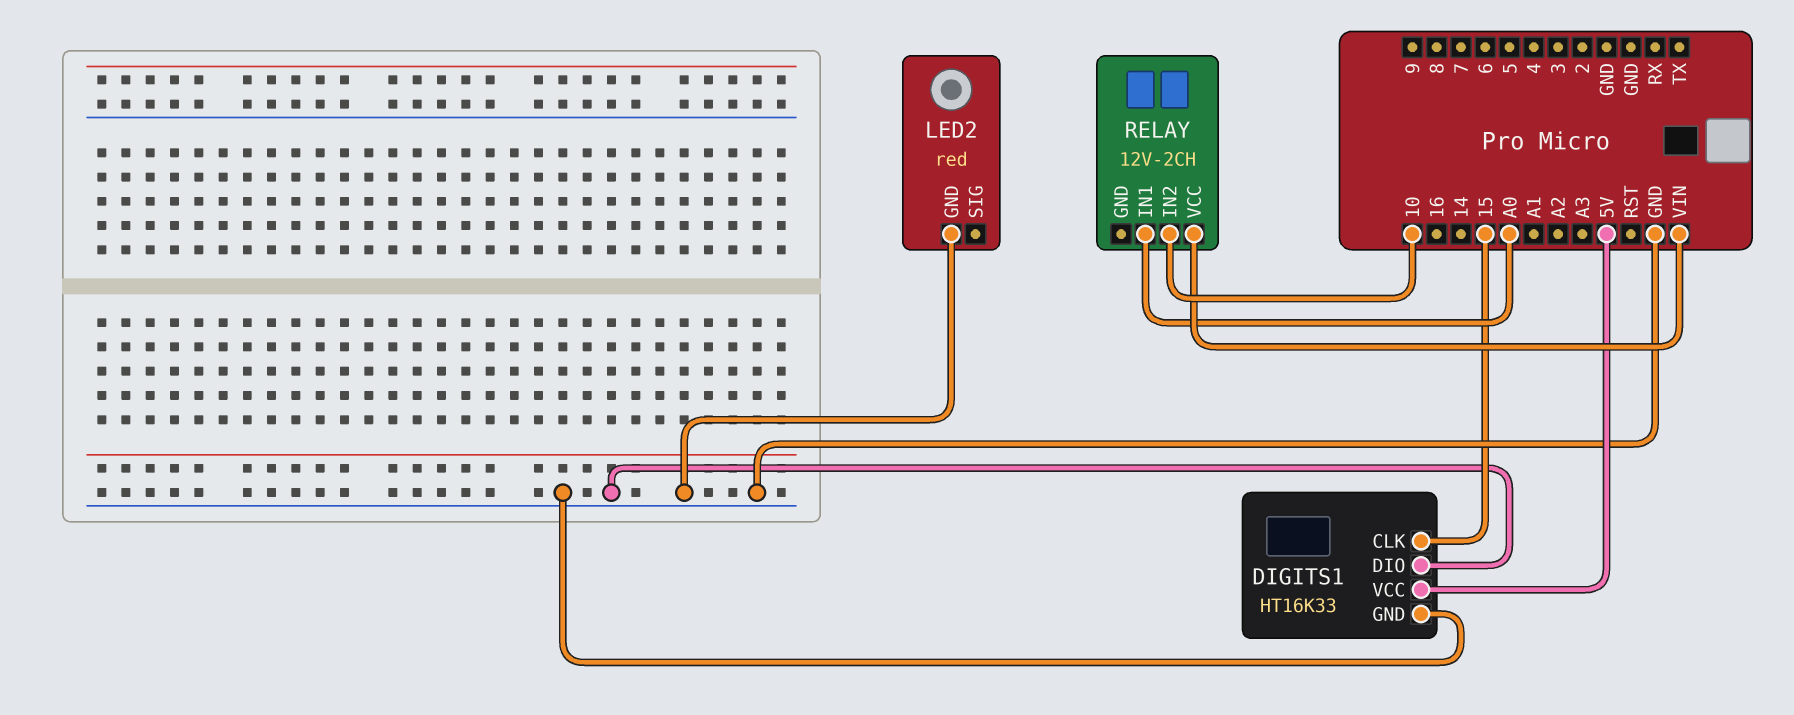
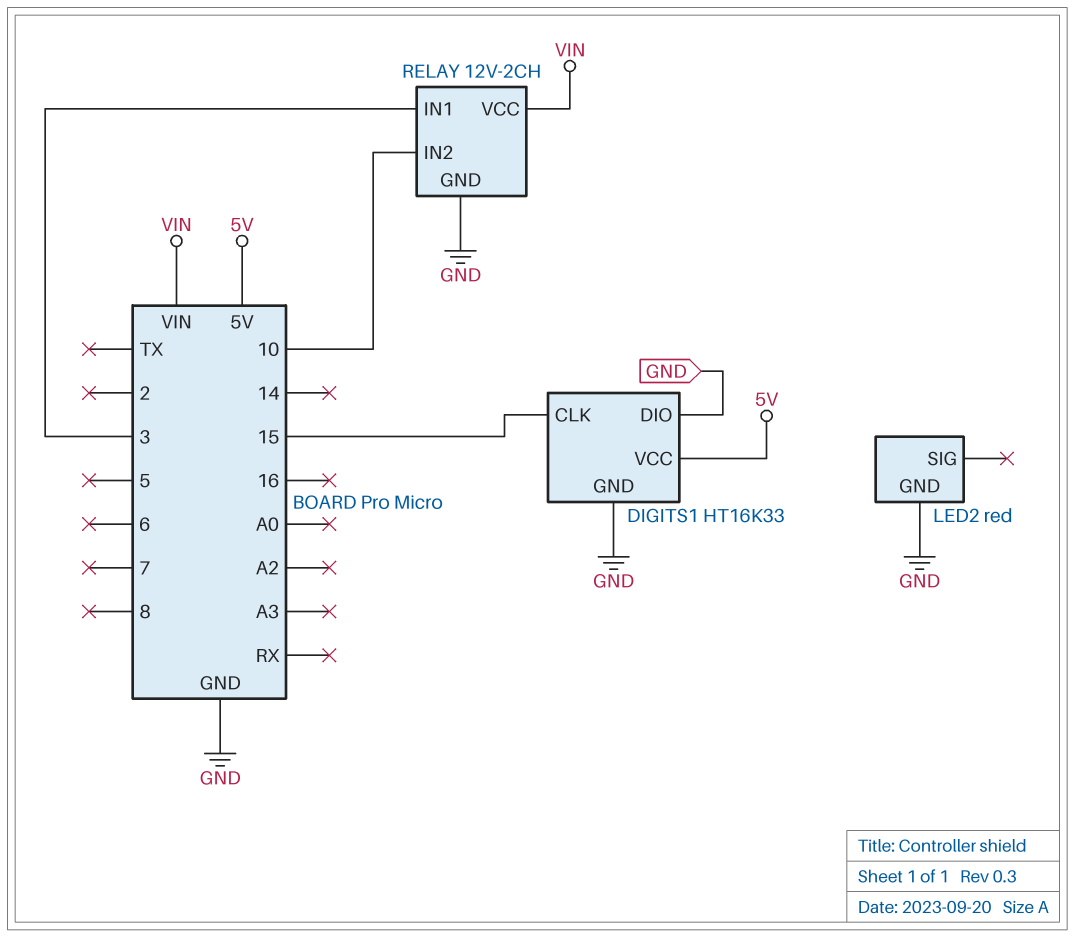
RELAY pin GND: none -> GND
RELAY pin IN1: A0 -> 3

